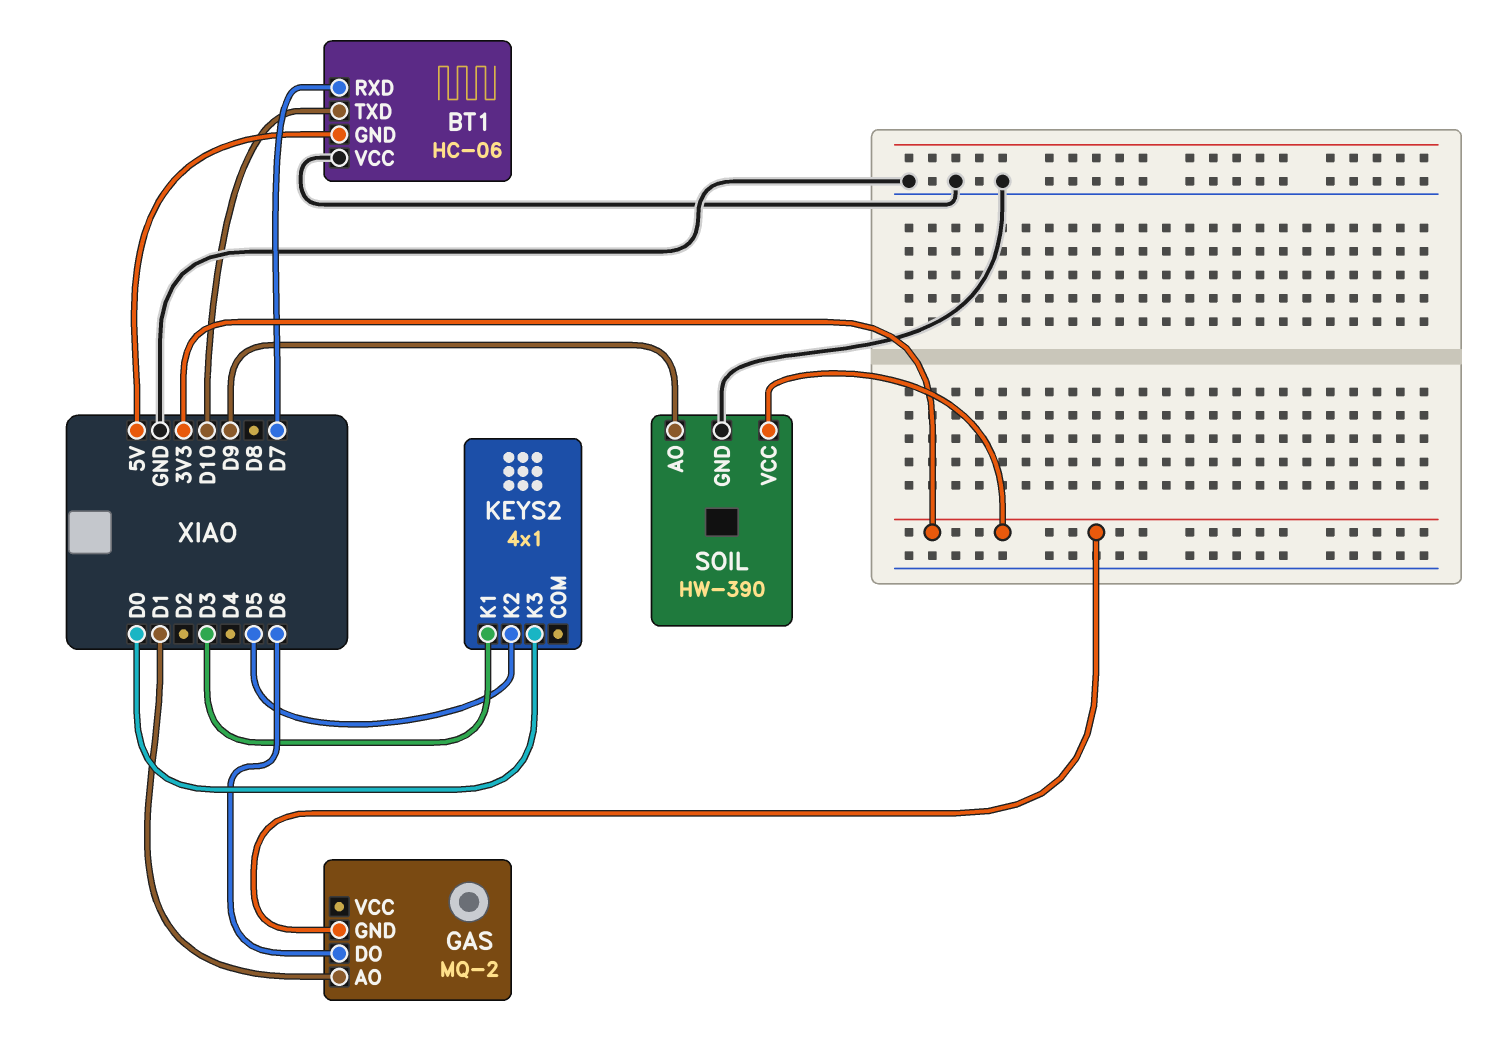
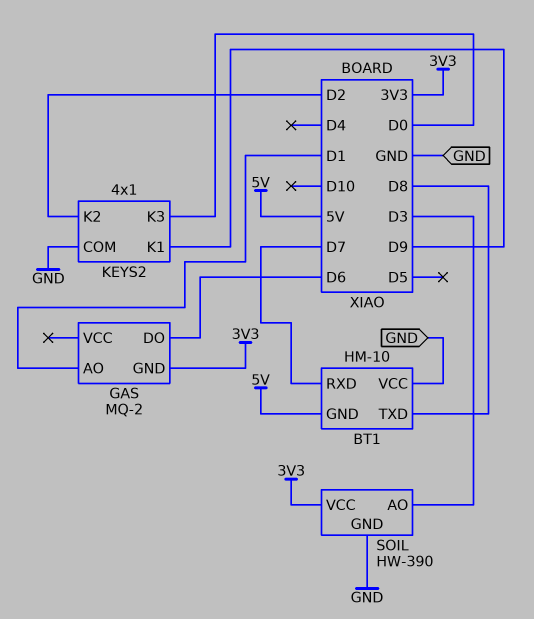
BT1: HC-06 -> HM-10
BT1 pin TXD: D10 -> D8
KEYS2 pin COM: none -> GND
KEYS2 pin K1: D3 -> D9
KEYS2 pin K2: D5 -> D2
SOIL pin AO: D9 -> D3

